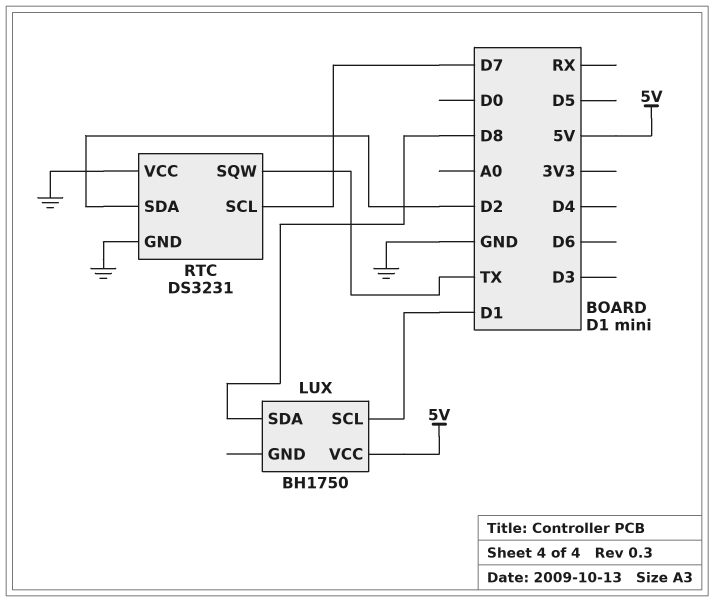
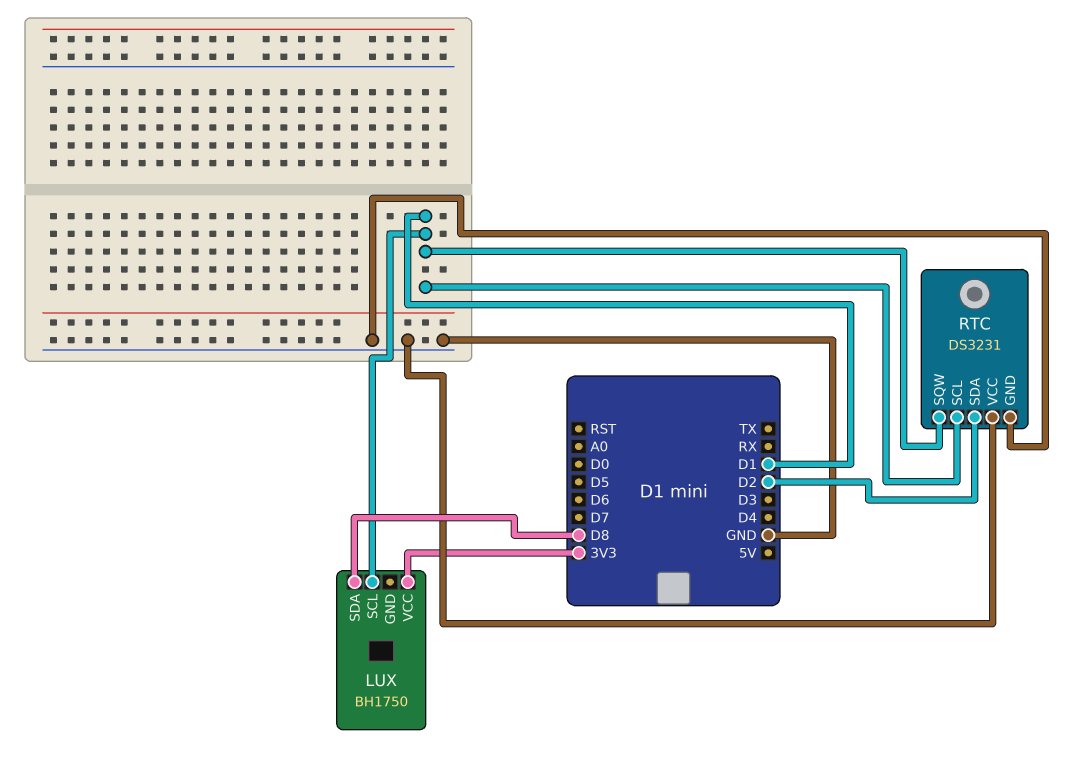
LUX pin VCC: 5V -> 3V3
RTC pin SCL: D7 -> D1
RTC pin SQW: TX -> D1

